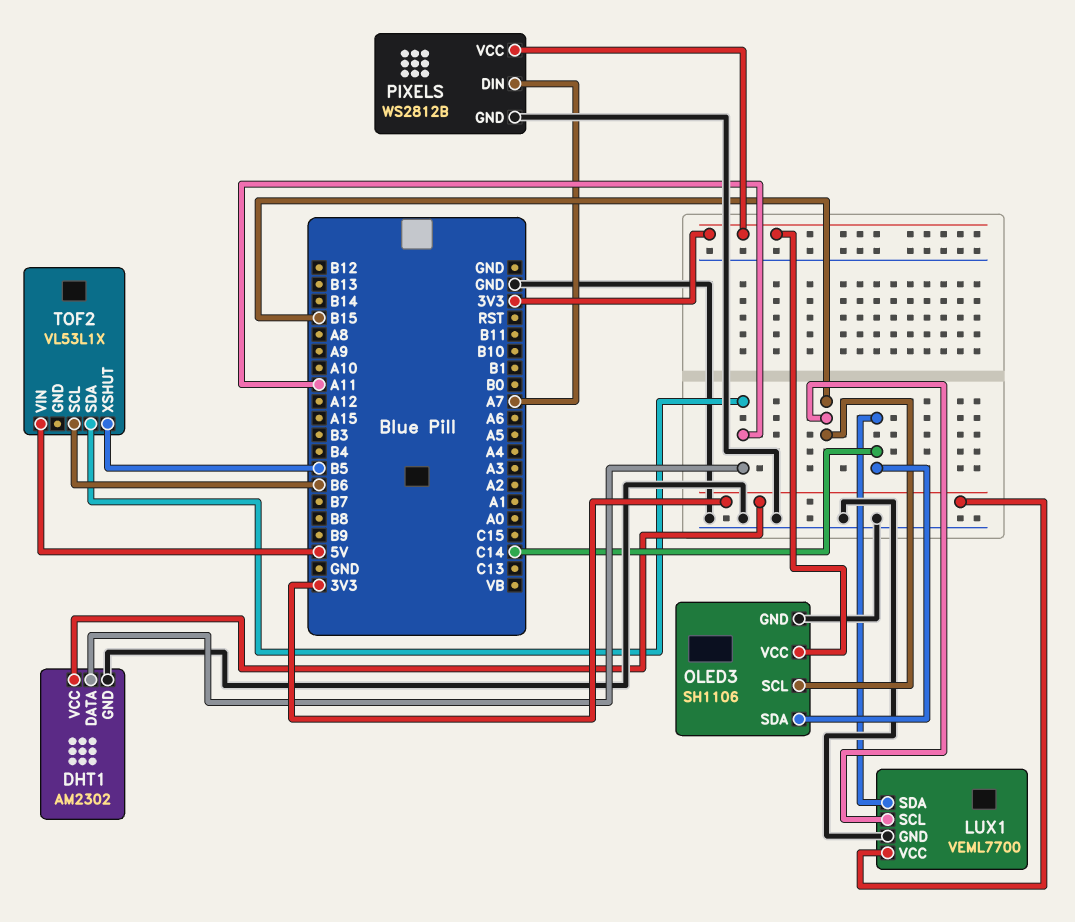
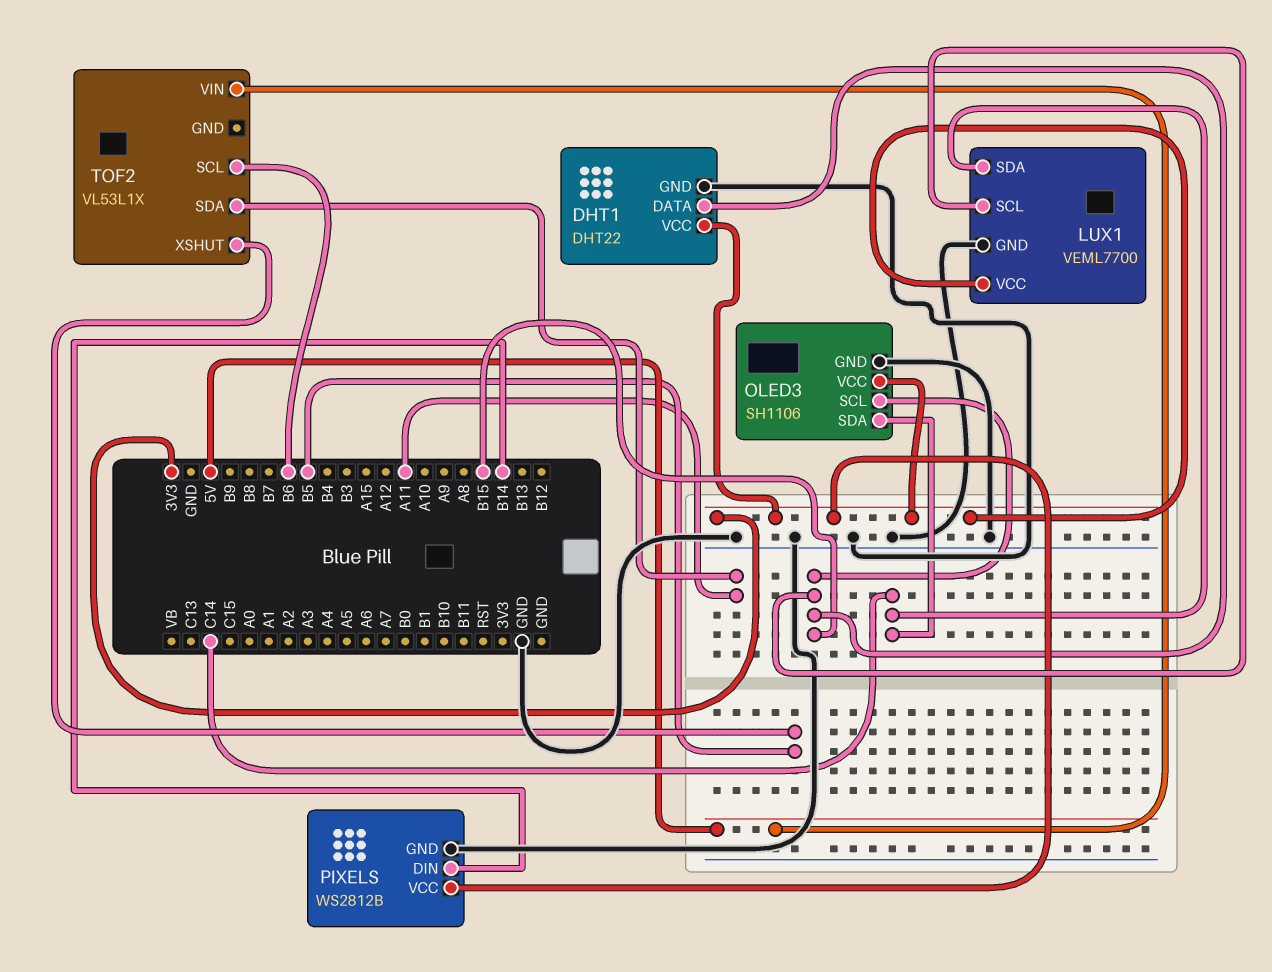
DHT1: AM2302 -> DHT22
DHT1 pin DATA: A11 -> B15
PIXELS pin DIN: A7 -> B14

